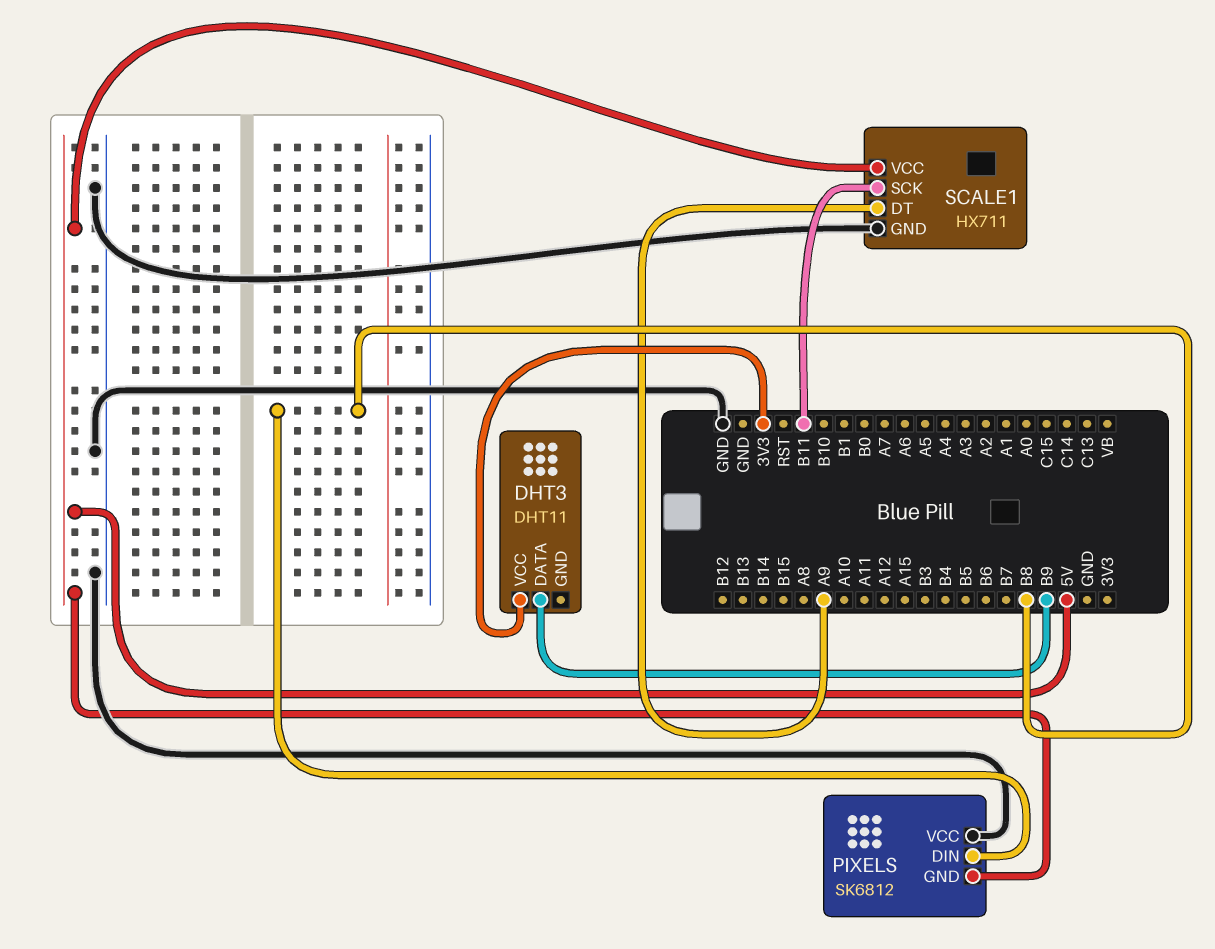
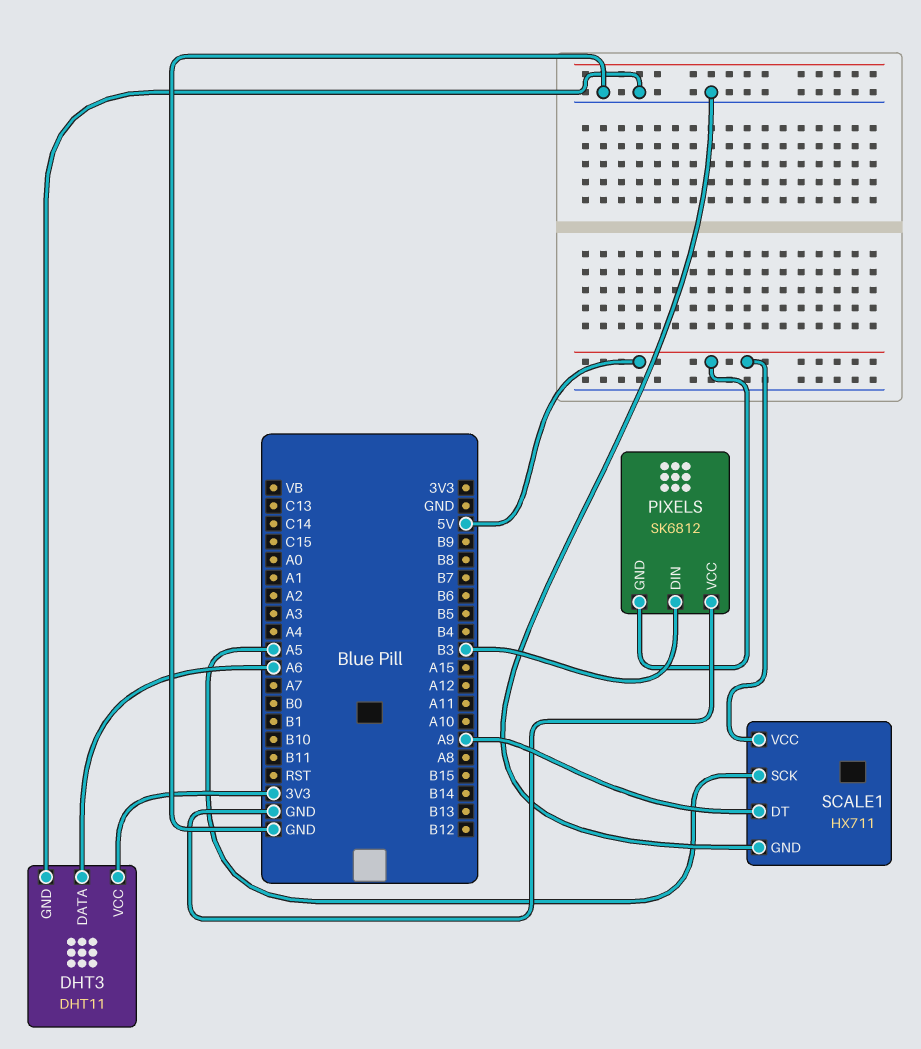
DHT3 pin DATA: B9 -> A6
DHT3 pin GND: none -> GND
PIXELS pin DIN: B8 -> B3
SCALE1 pin SCK: B11 -> A5

